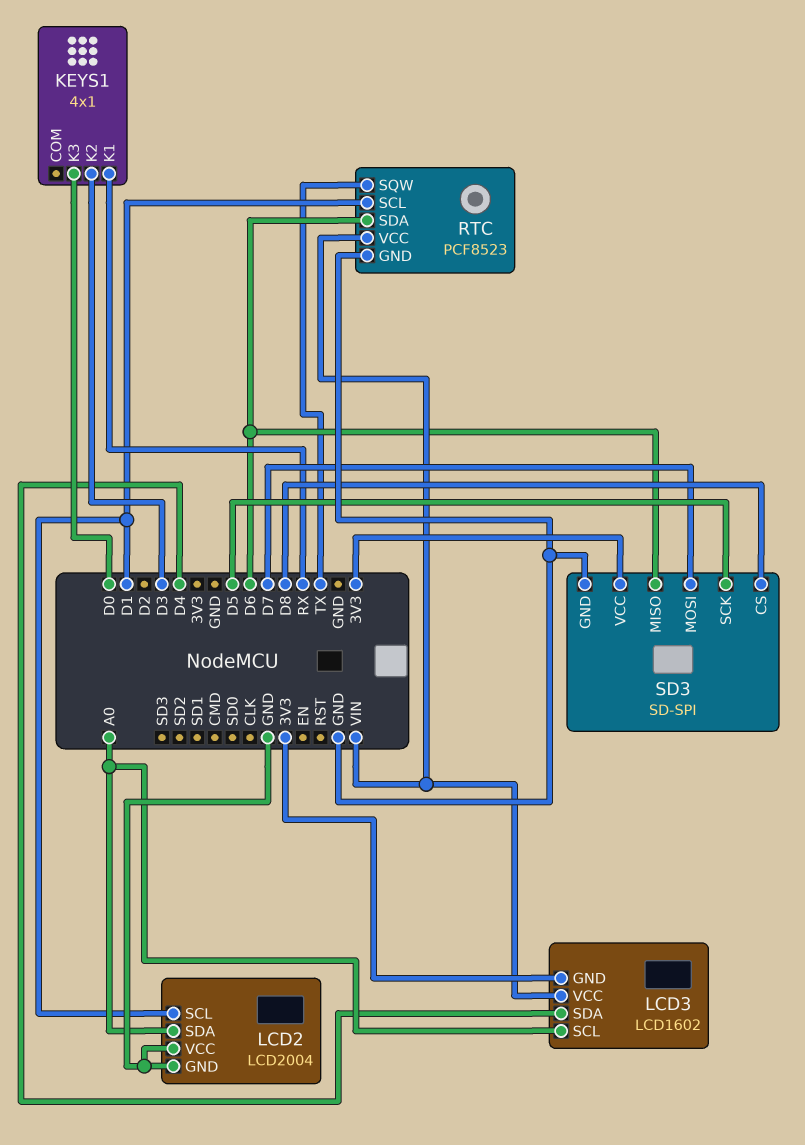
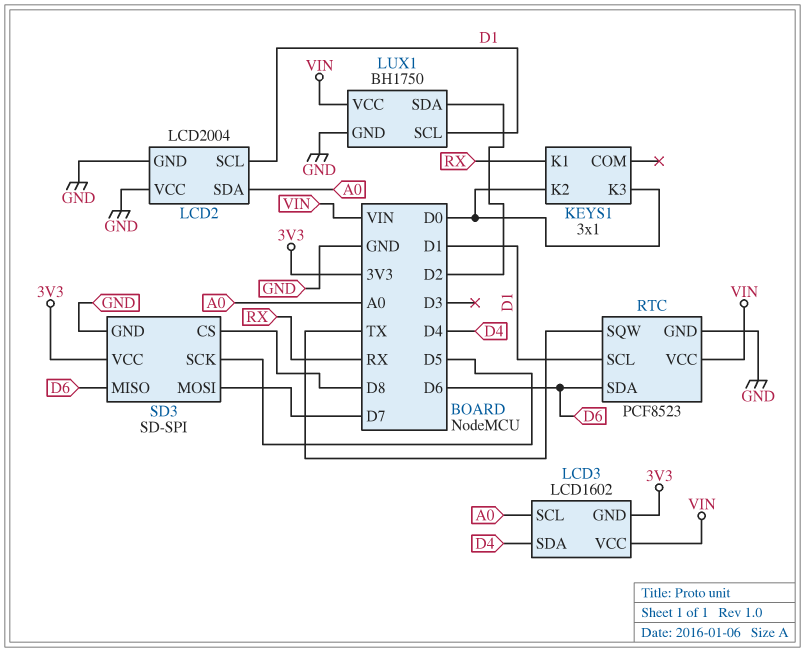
KEYS1: 4x1 -> 3x1
KEYS1 pin K2: D3 -> D0
LUX1: none -> BH1750
LUX1 pin GND: none -> GND
LUX1 pin SCL: none -> D1
LUX1 pin SDA: none -> D2
LUX1 pin VCC: none -> VIN

